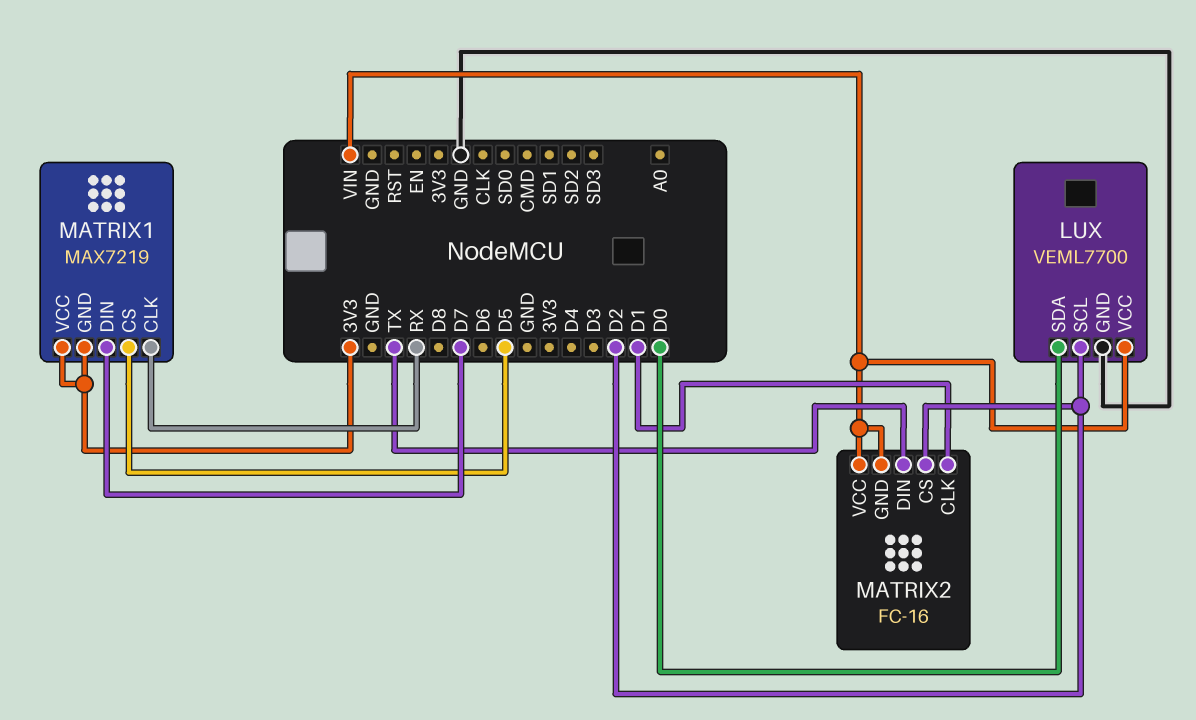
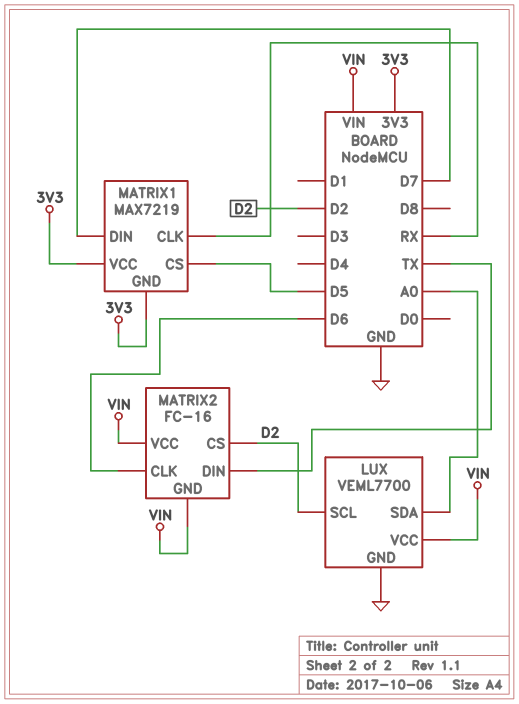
LUX pin SDA: D0 -> A0
MATRIX2 pin CLK: D1 -> D6

